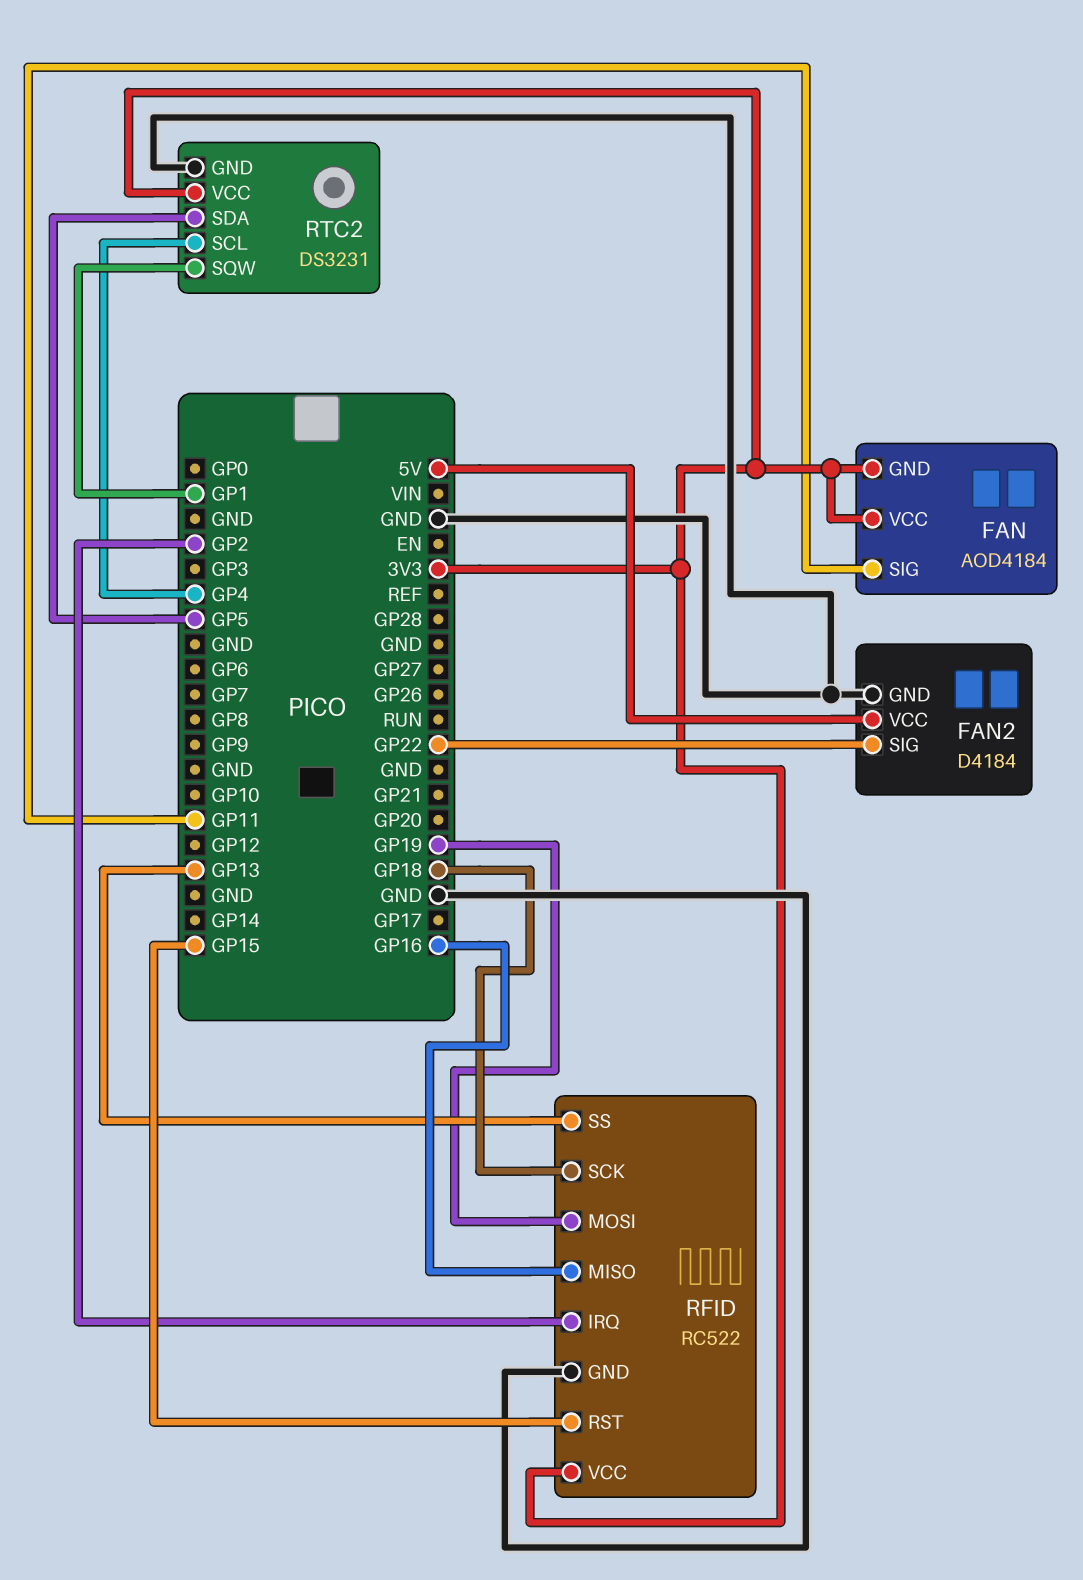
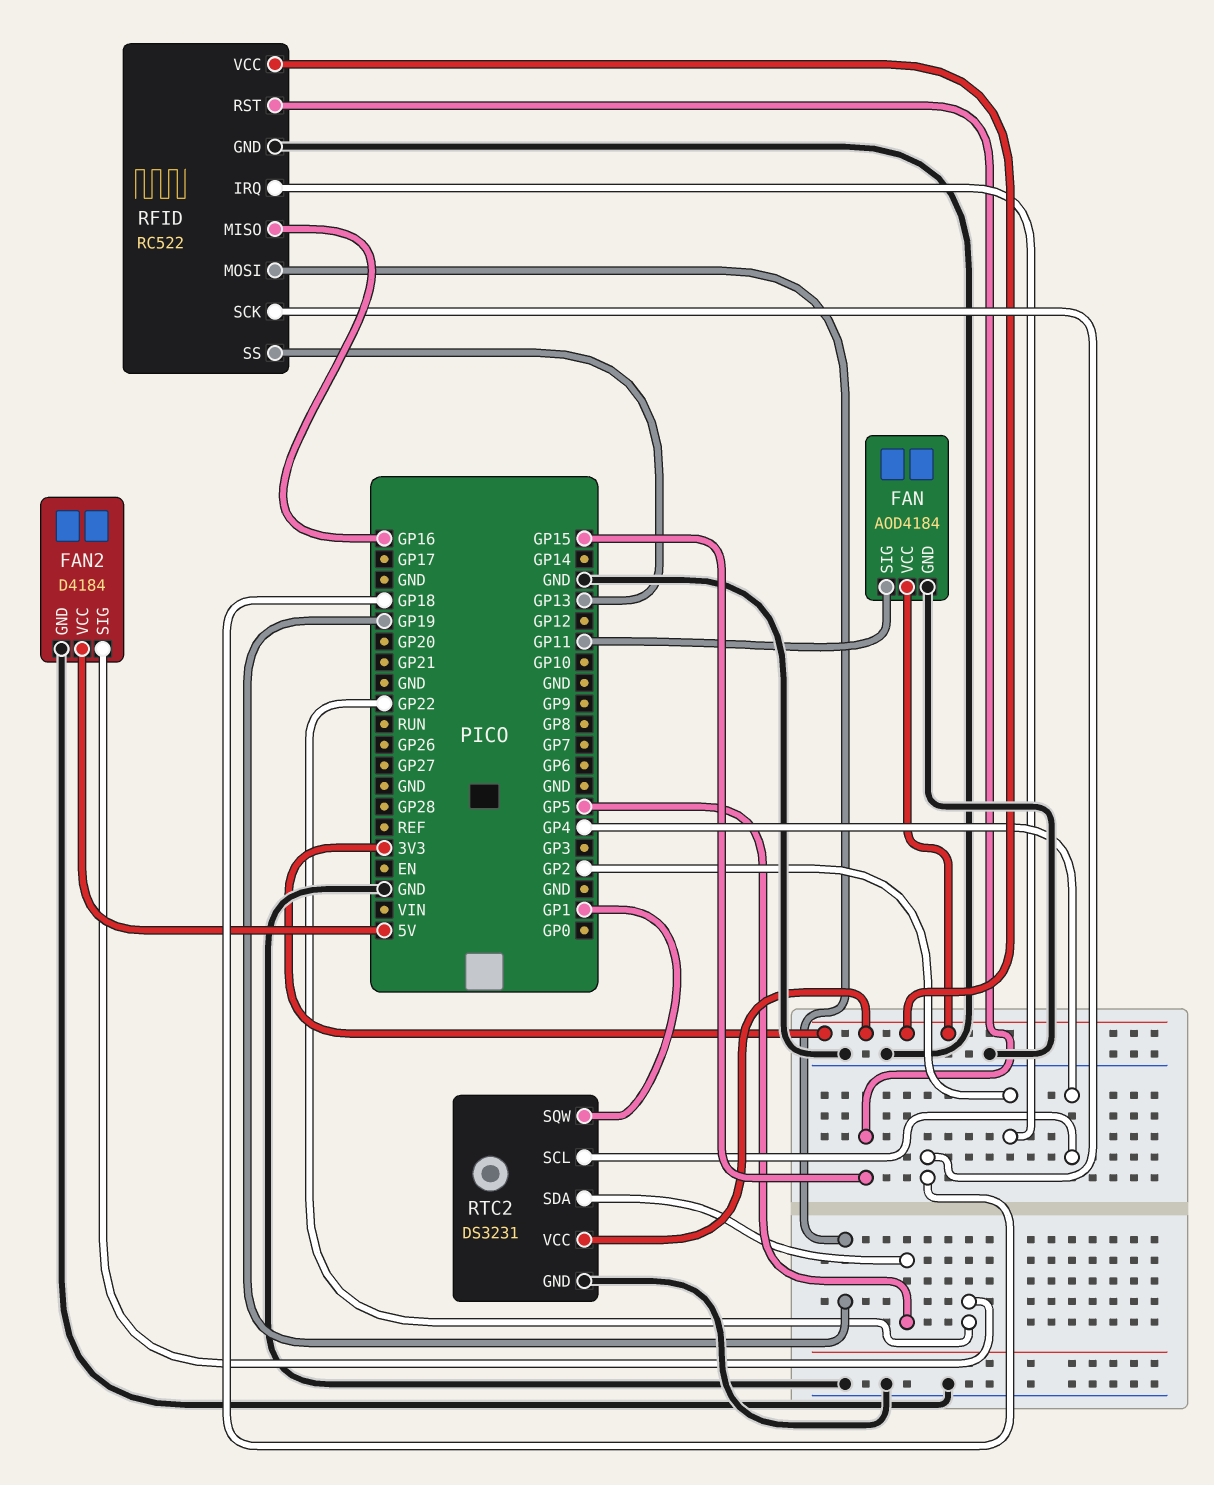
FAN pin GND: 3V3 -> GND

